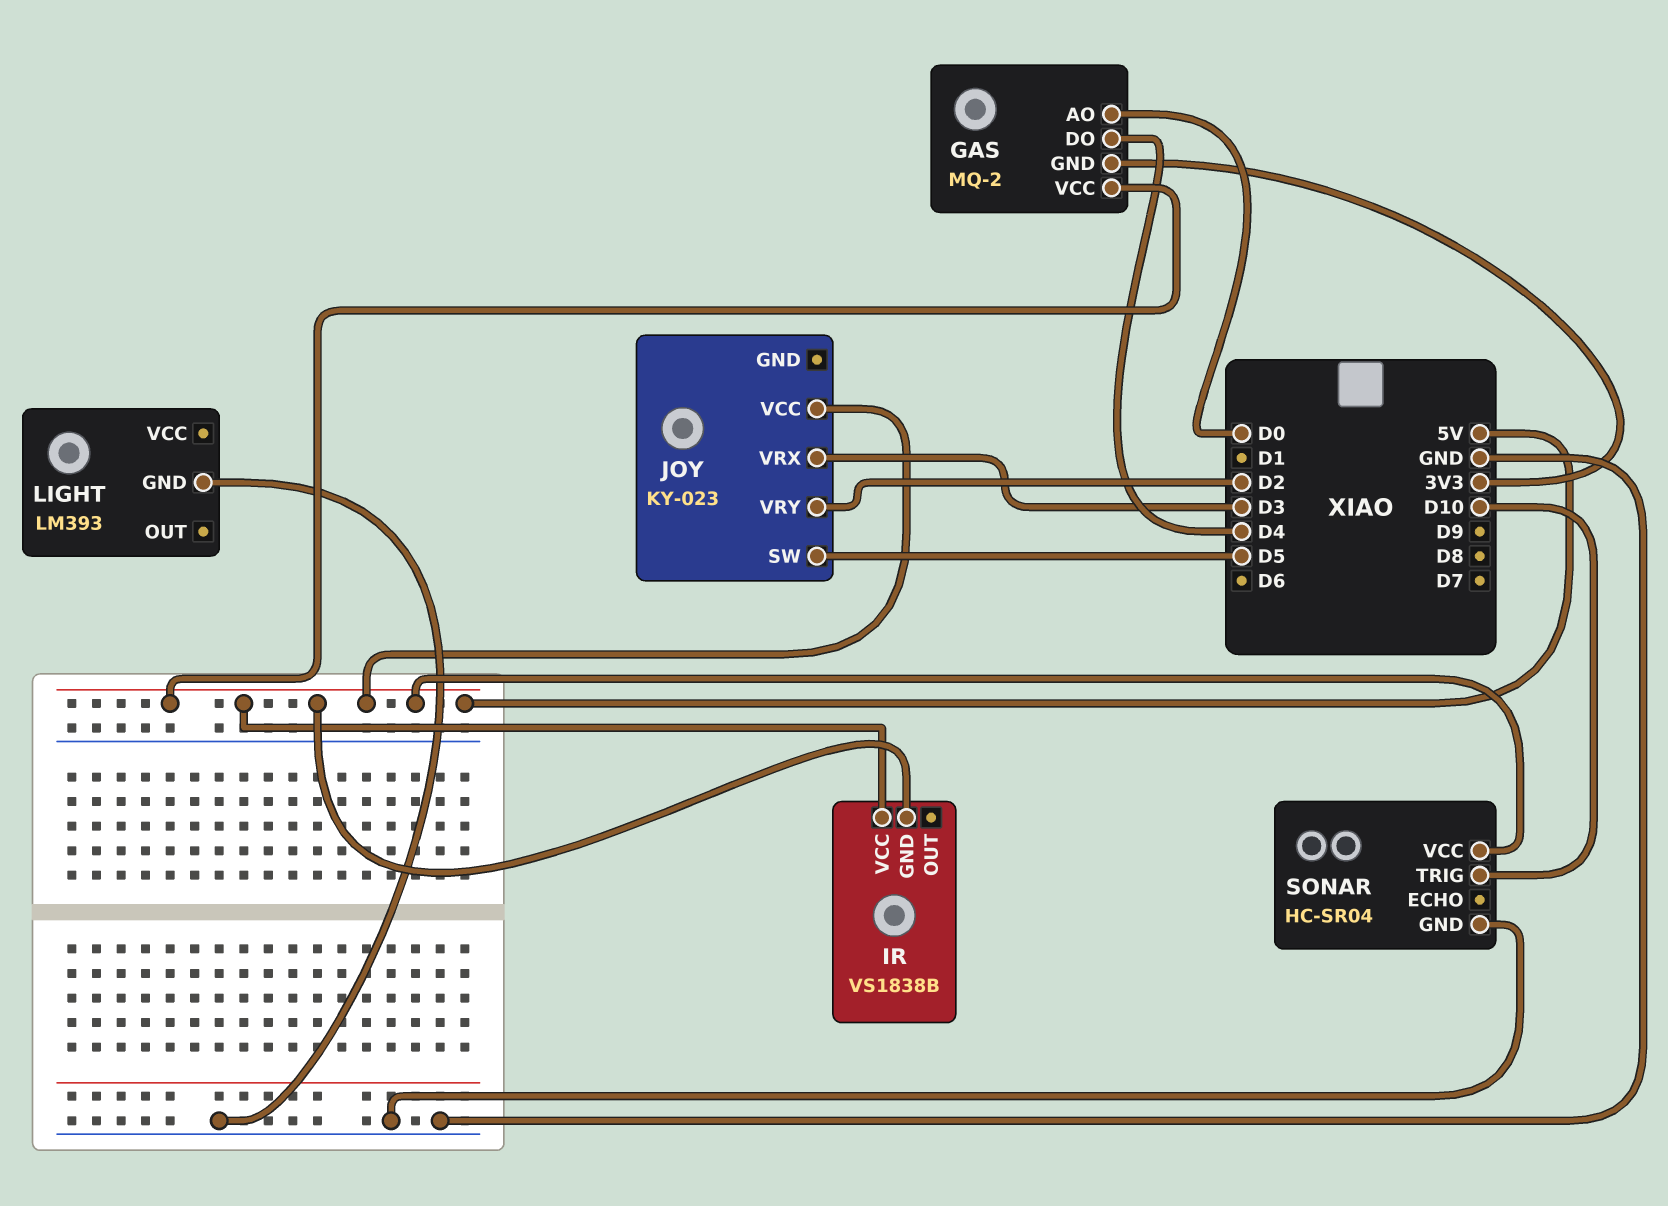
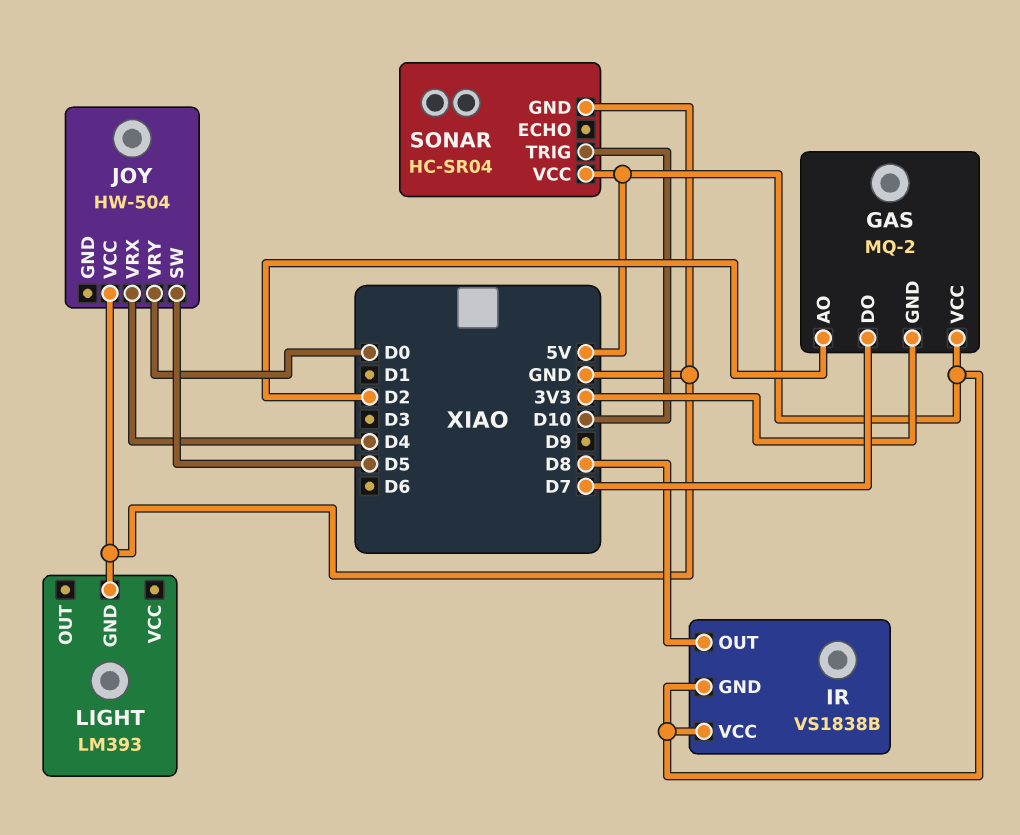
GAS pin AO: D0 -> D2
GAS pin DO: D4 -> D7
IR pin OUT: none -> D8
JOY: KY-023 -> HW-504
JOY pin VCC: 5V -> GND
JOY pin VRX: D3 -> D4
JOY pin VRY: D2 -> D0

